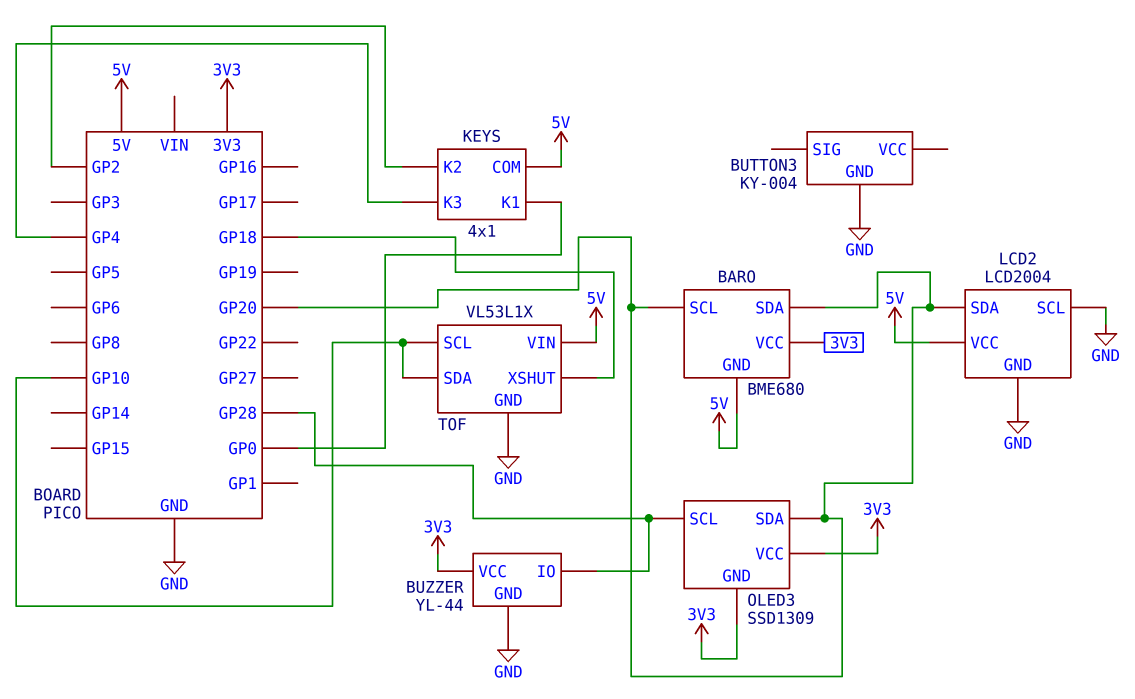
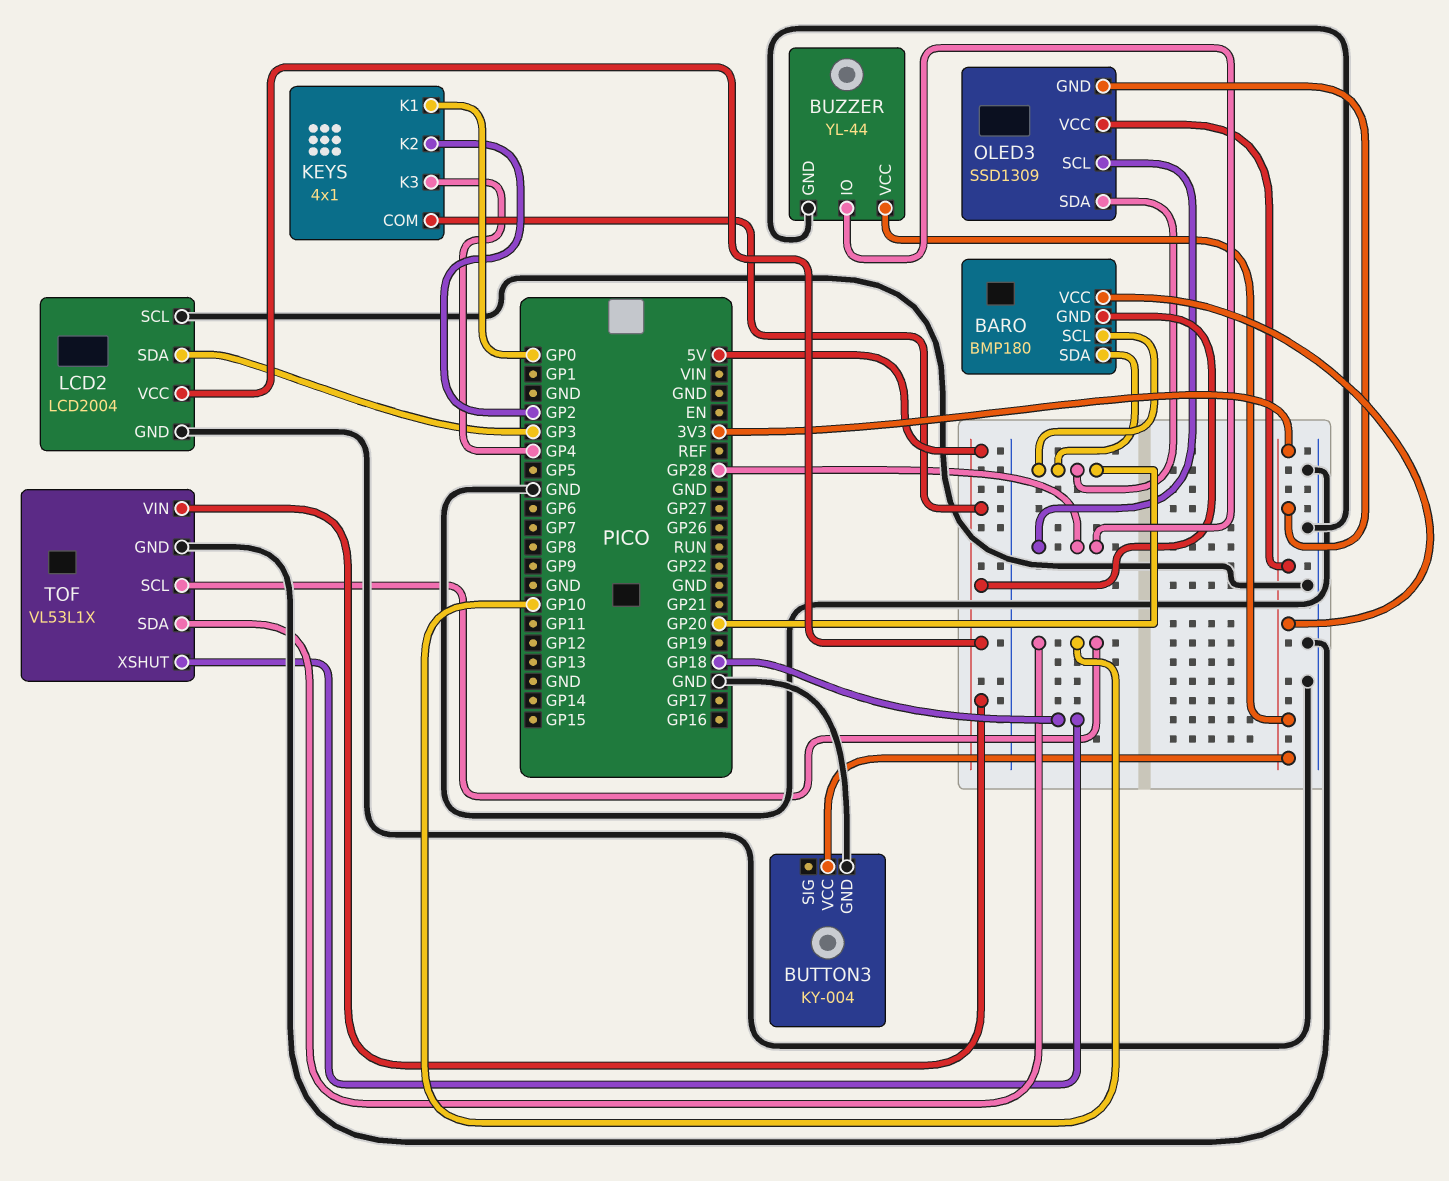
BARO: BME680 -> BMP180
BUTTON3 pin VCC: none -> 3V3
LCD2 pin SDA: GP20 -> GP3

